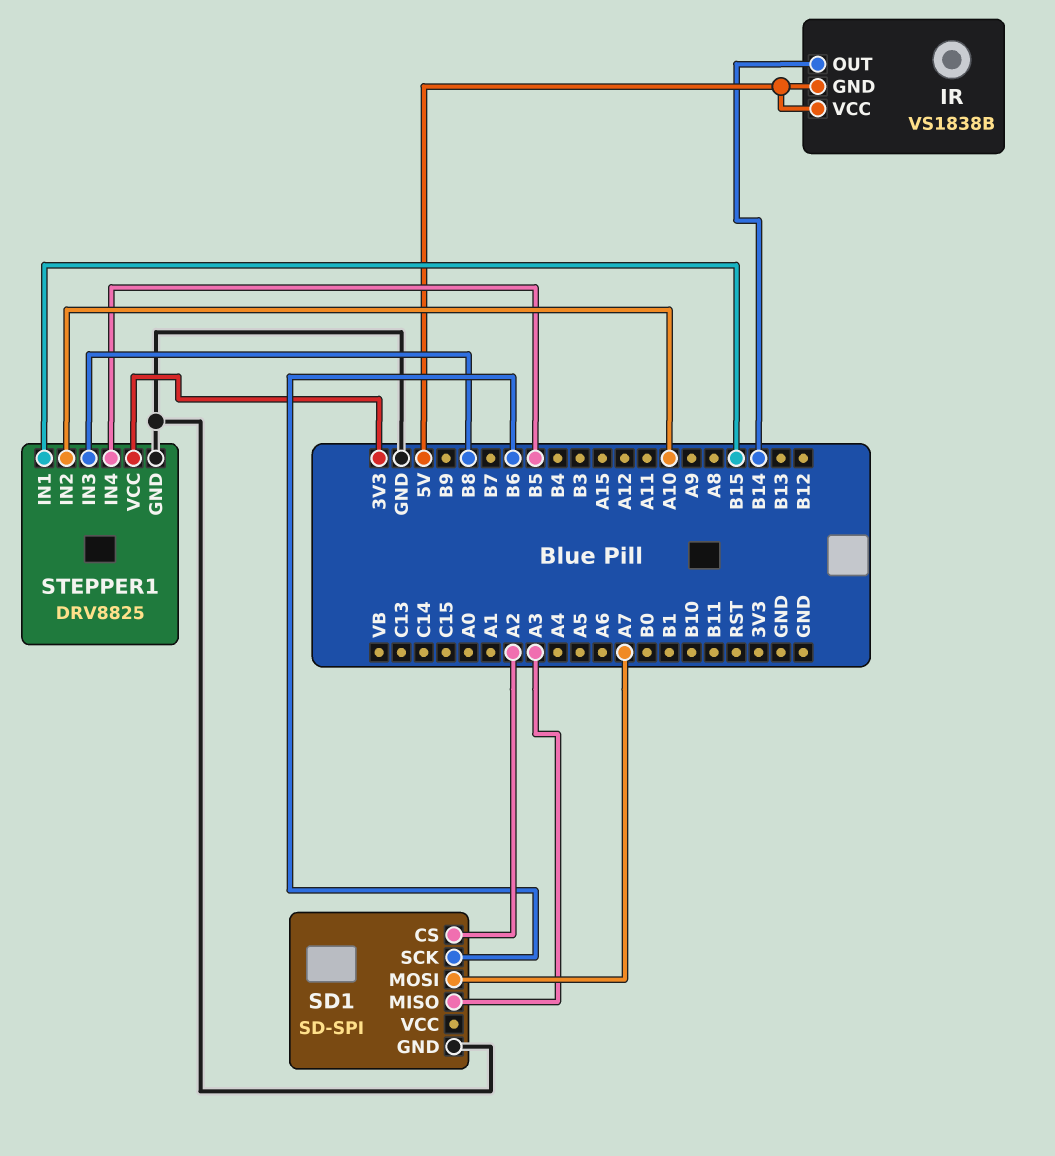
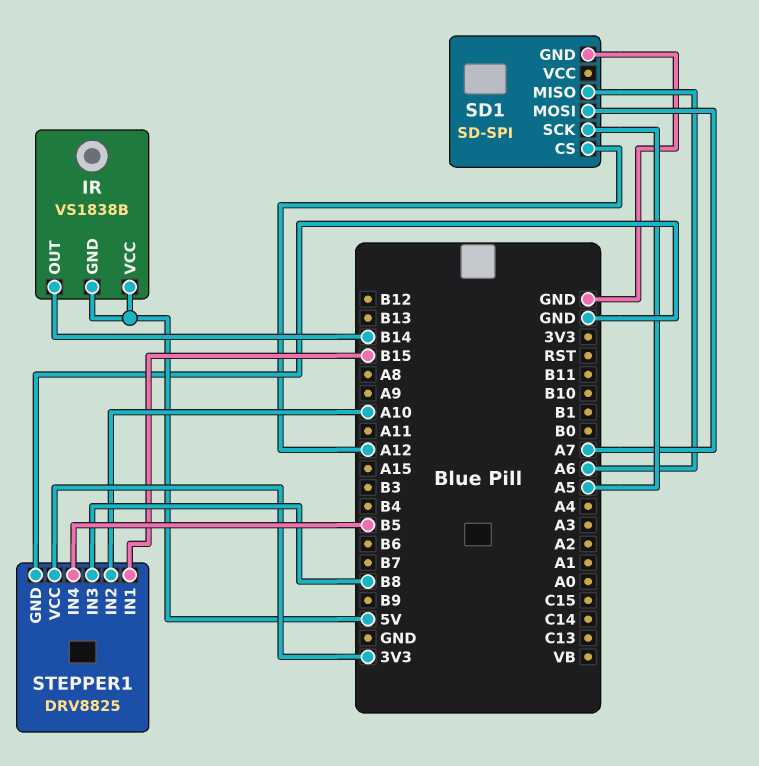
SD1 pin CS: A2 -> A12
SD1 pin MISO: A3 -> A6
SD1 pin SCK: B6 -> A5

